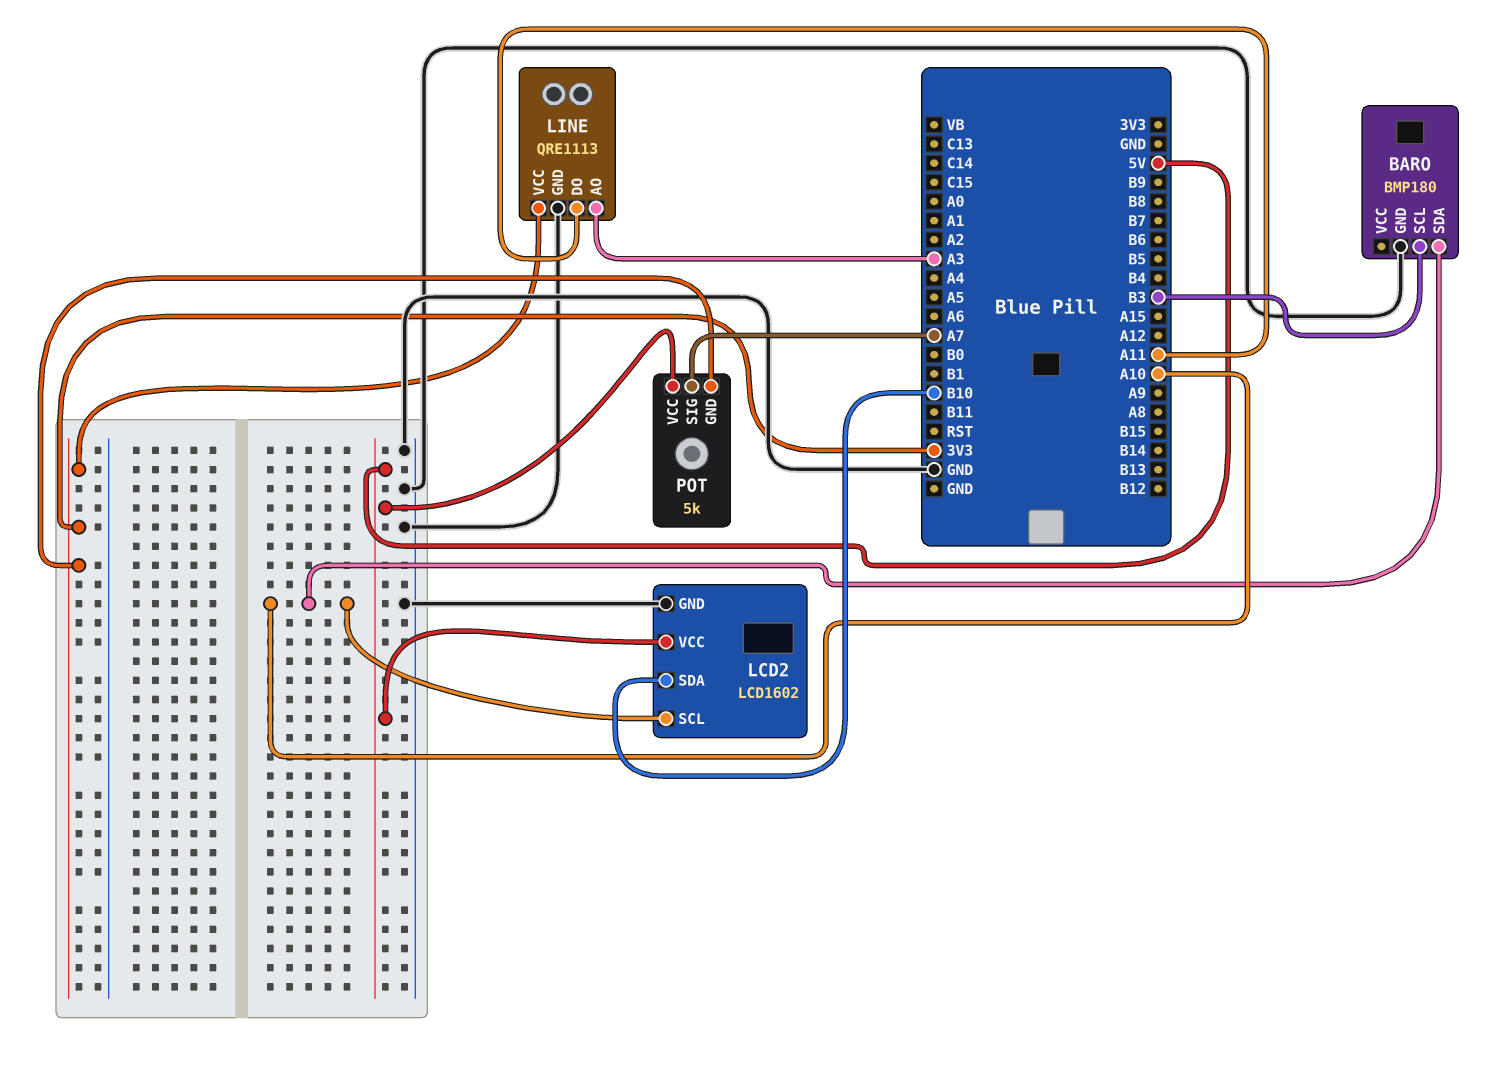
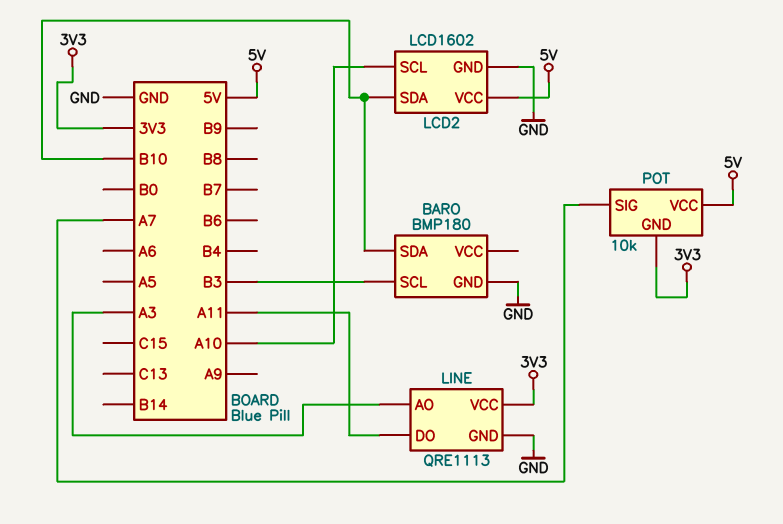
BARO pin SDA: A10 -> B10
POT: 5k -> 10k

